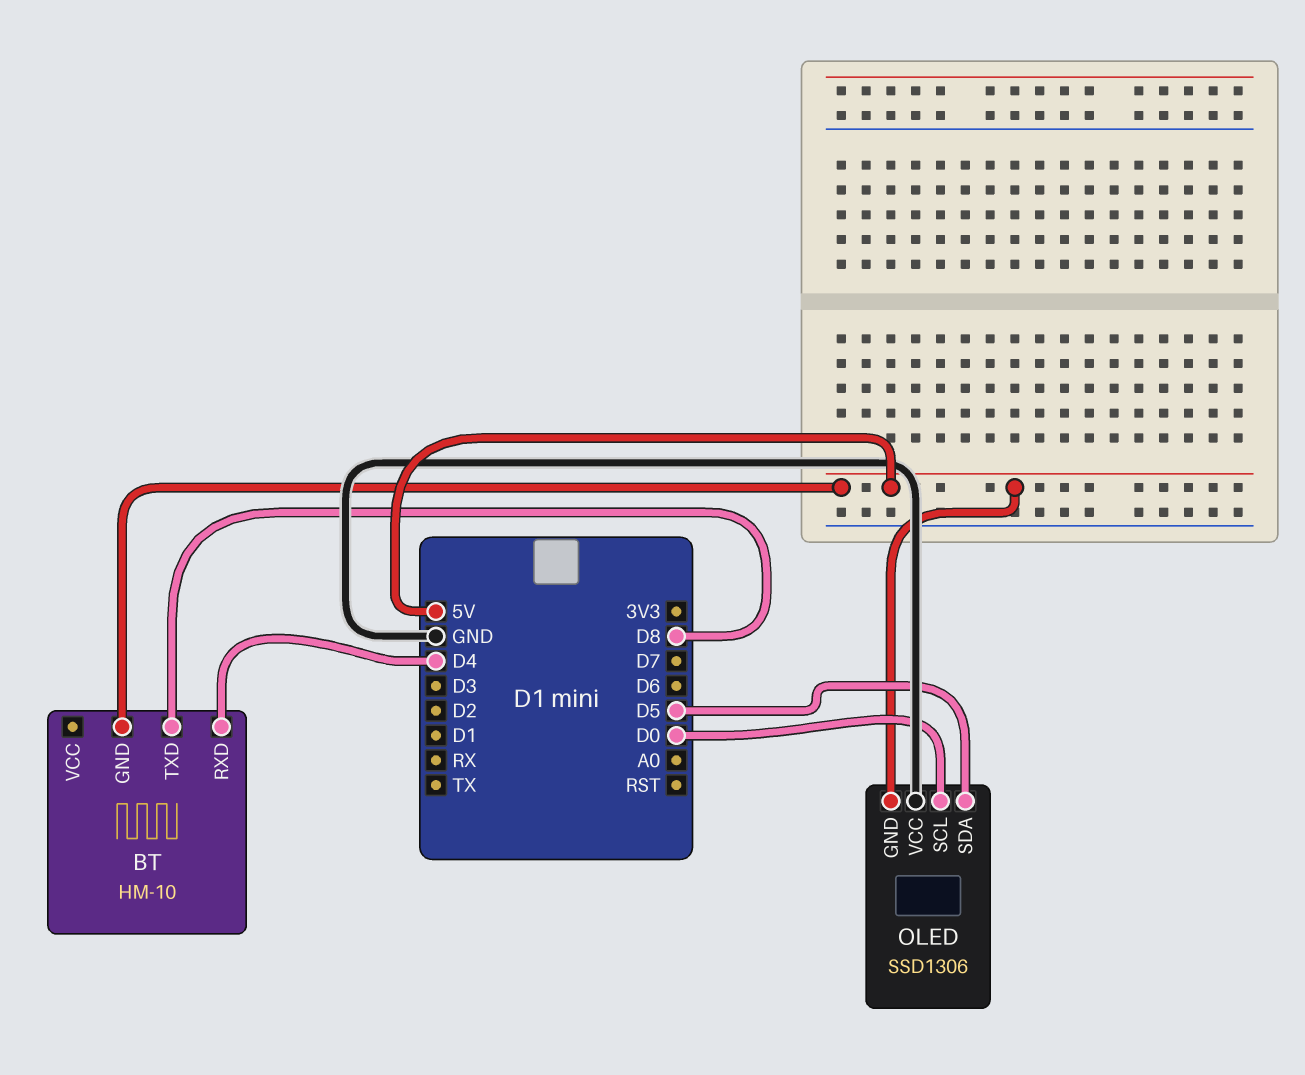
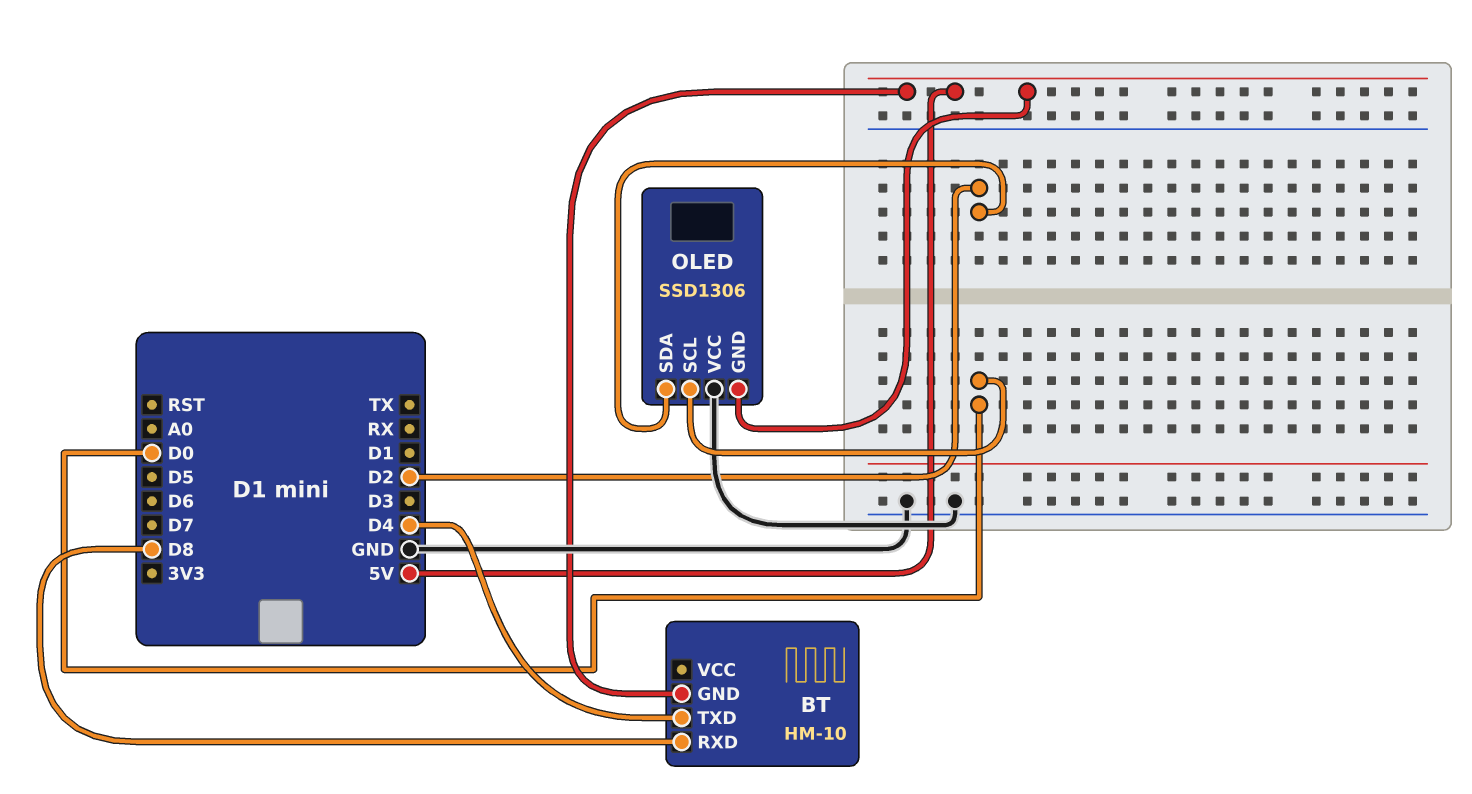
BT pin RXD: D4 -> D8
BT pin TXD: D8 -> D4
OLED pin SDA: D5 -> D2

